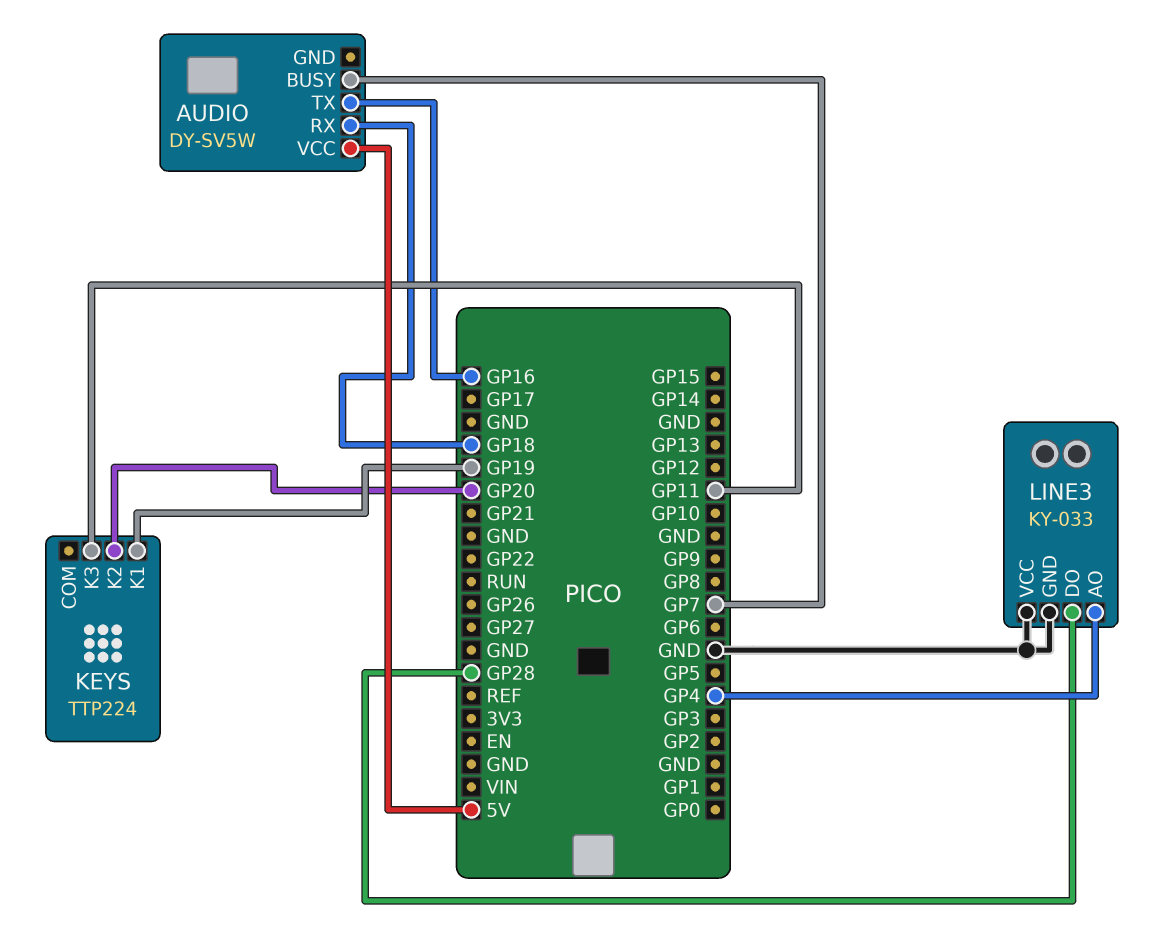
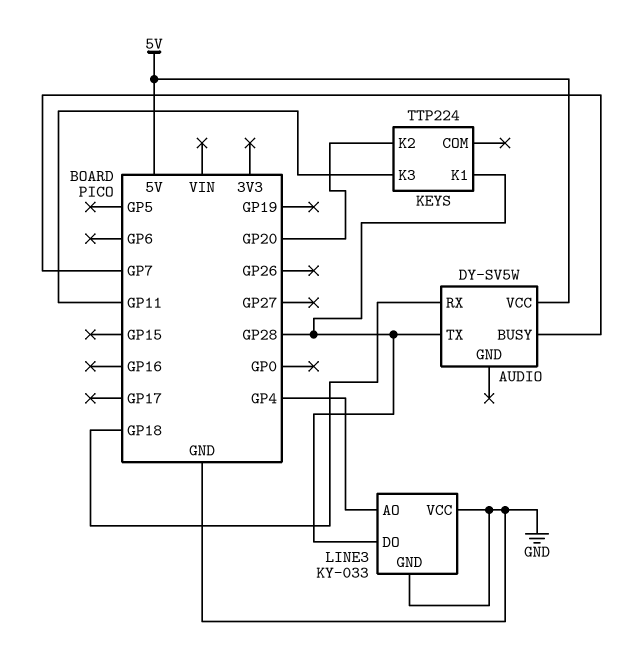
AUDIO pin TX: GP16 -> GP28
KEYS pin K1: GP19 -> GP28

